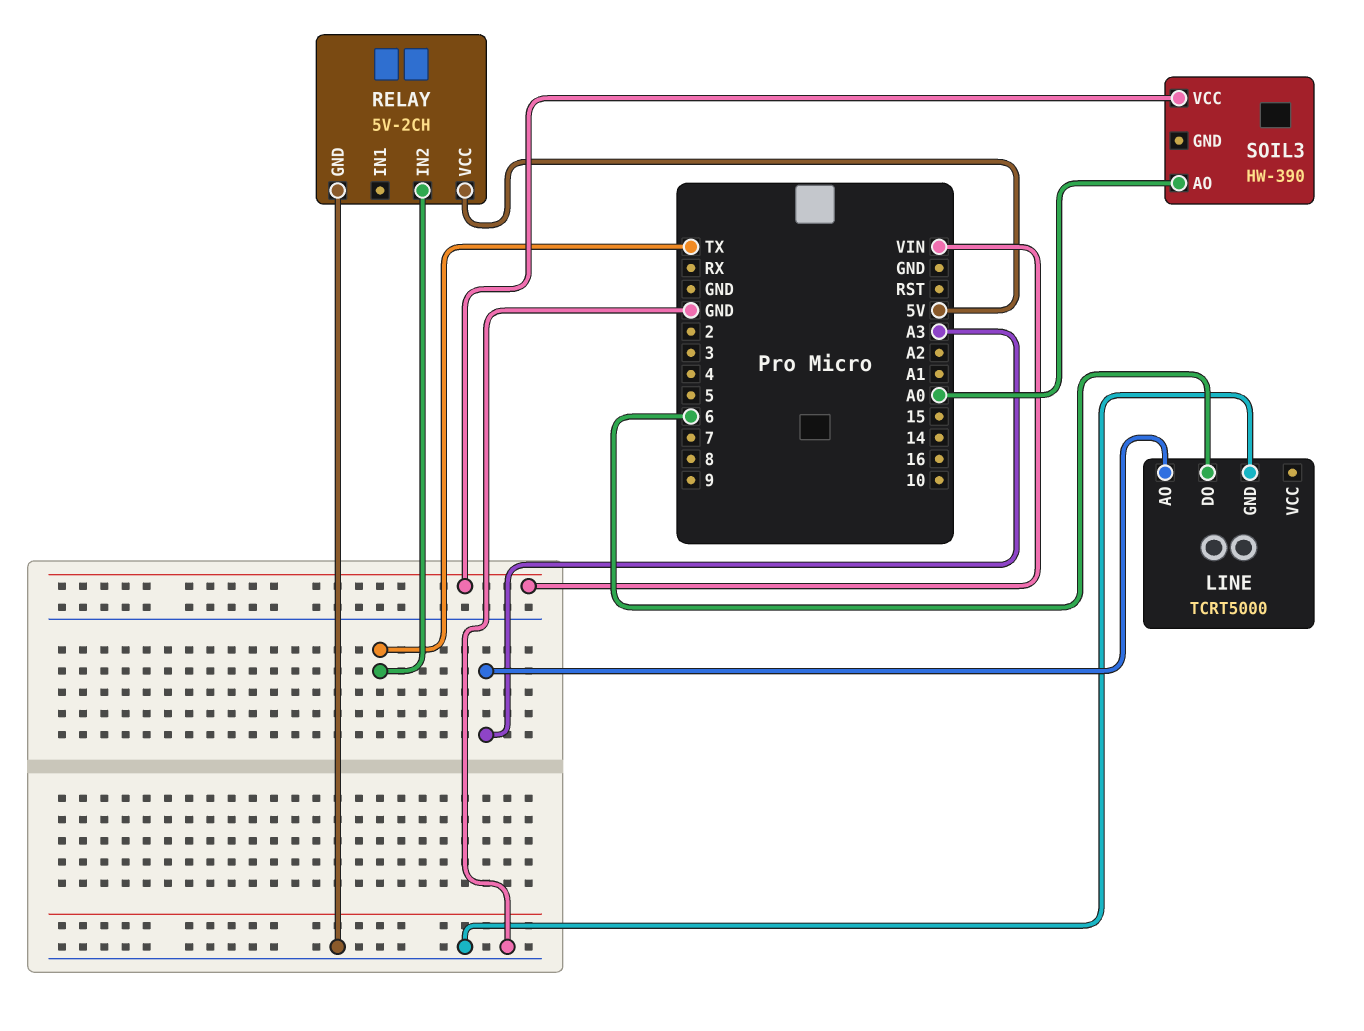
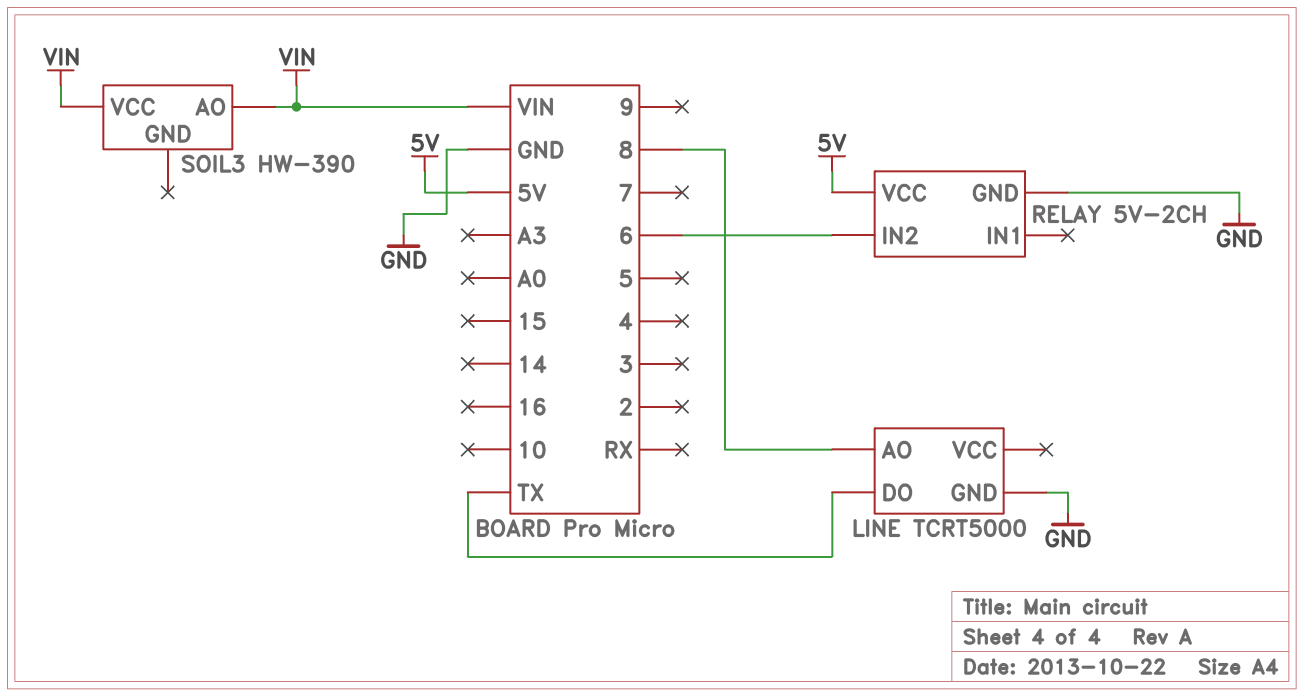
LINE pin AO: A3 -> 8
LINE pin DO: 6 -> TX
RELAY pin IN2: TX -> 6
SOIL3 pin AO: A0 -> VIN

